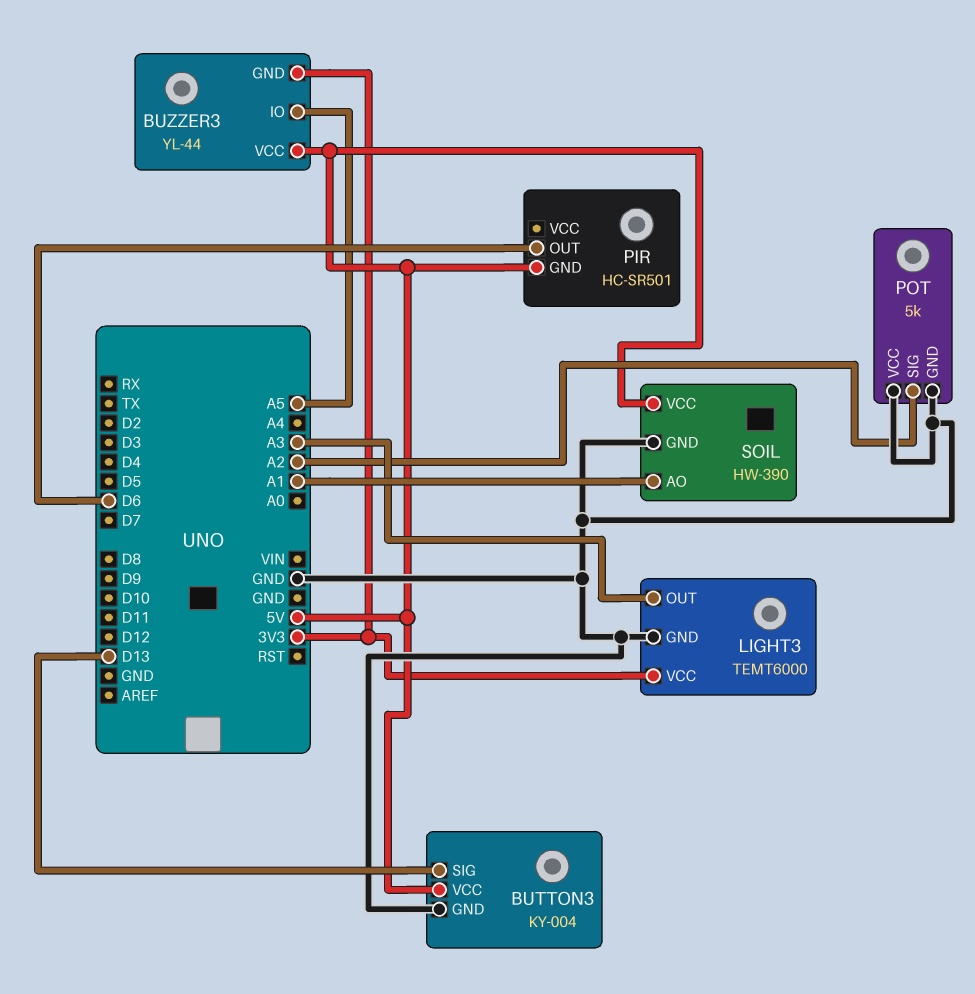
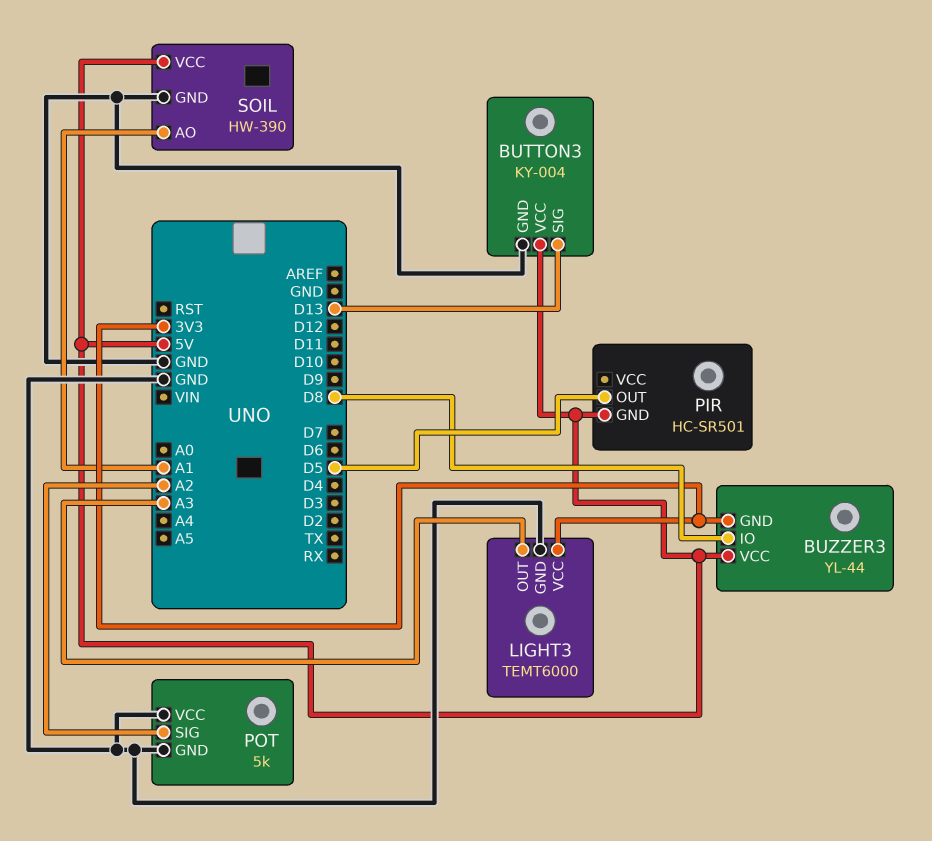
BUZZER3 pin IO: A5 -> D8
PIR pin OUT: D6 -> D5

